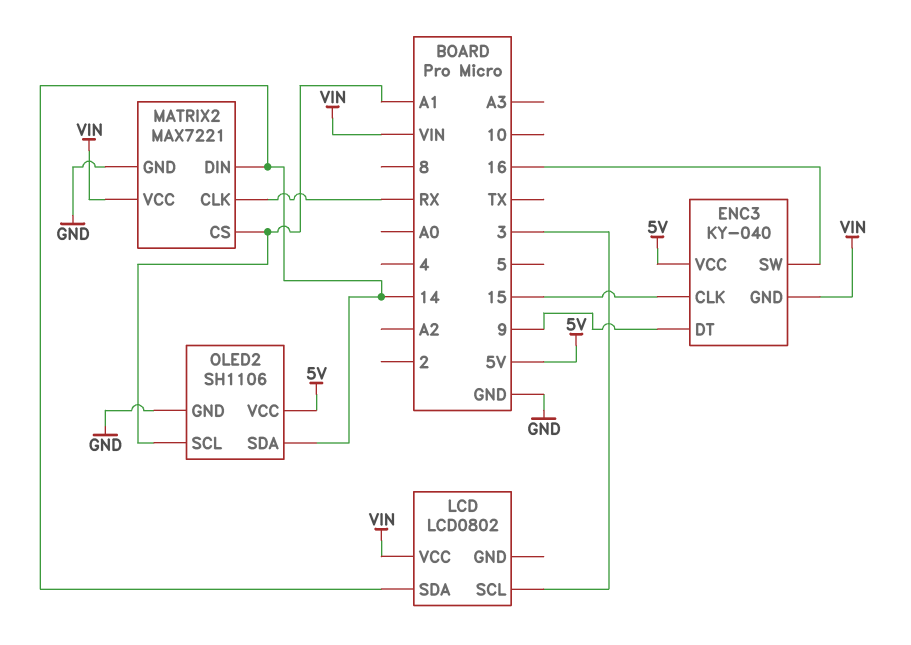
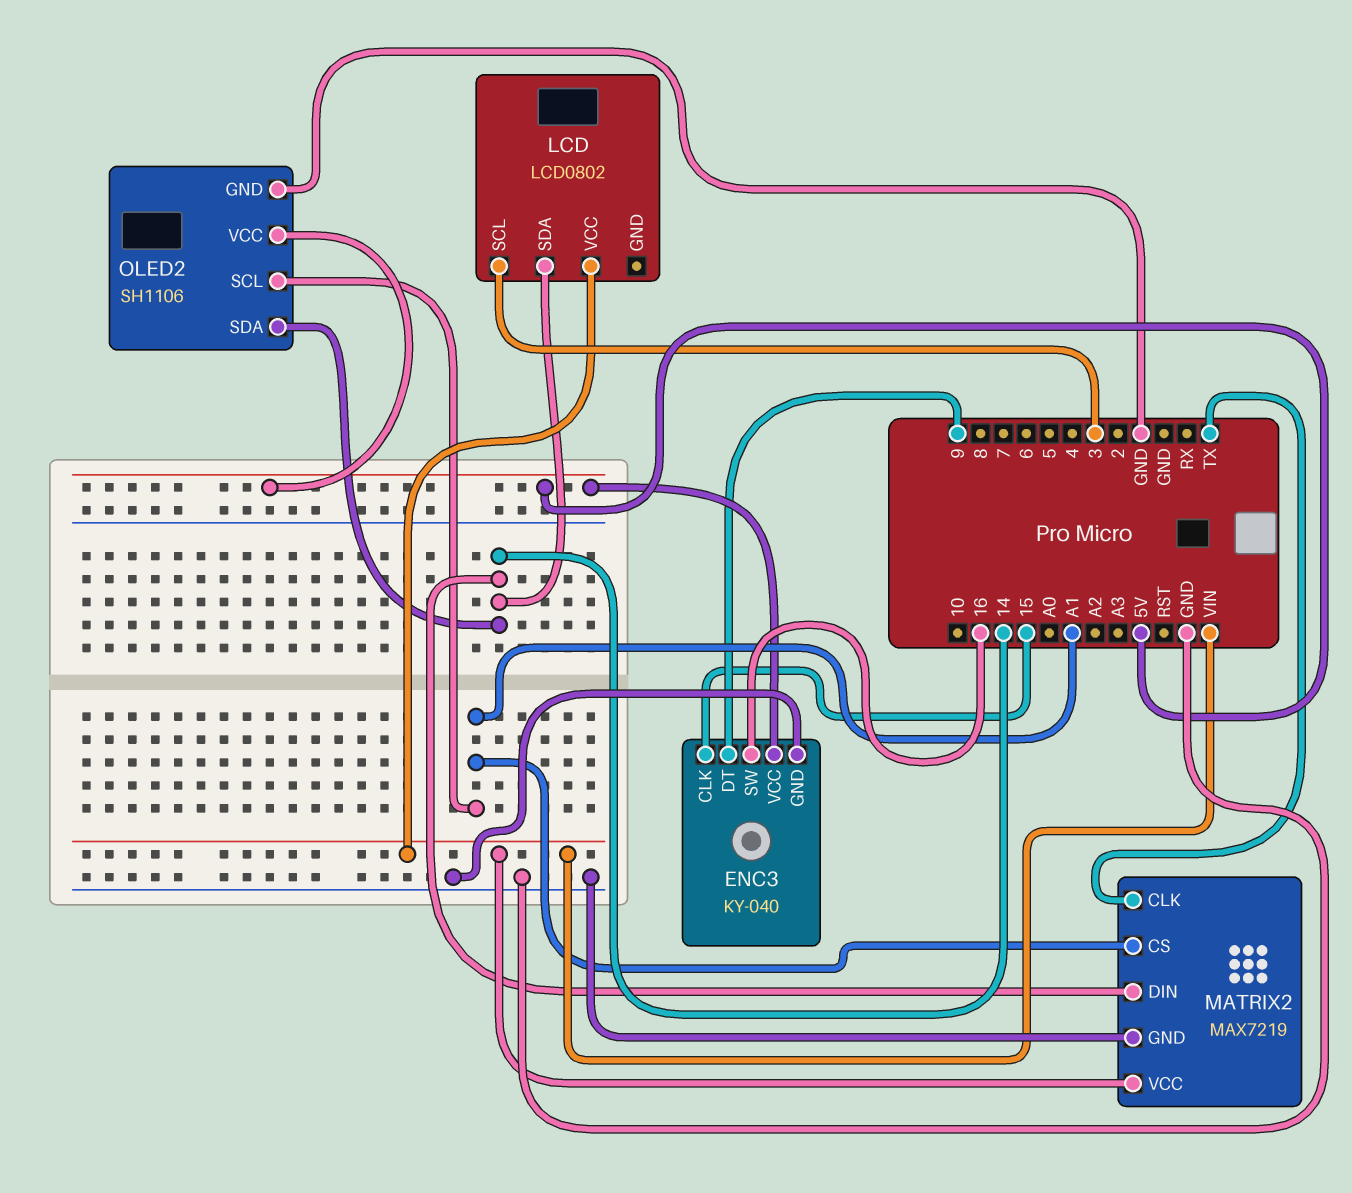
ENC3 pin GND: VIN -> GND
MATRIX2: MAX7221 -> MAX7219
MATRIX2 pin CLK: RX -> TX

